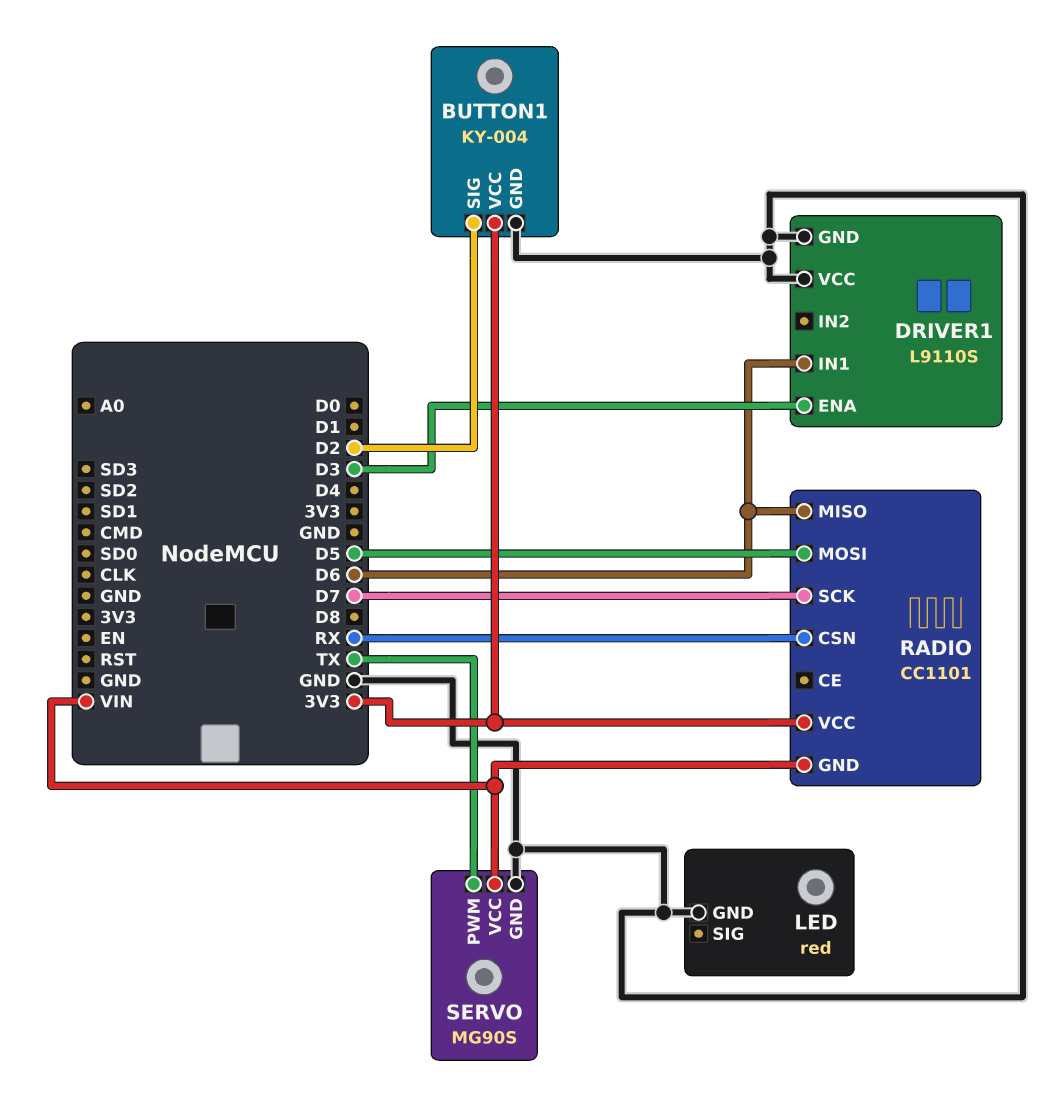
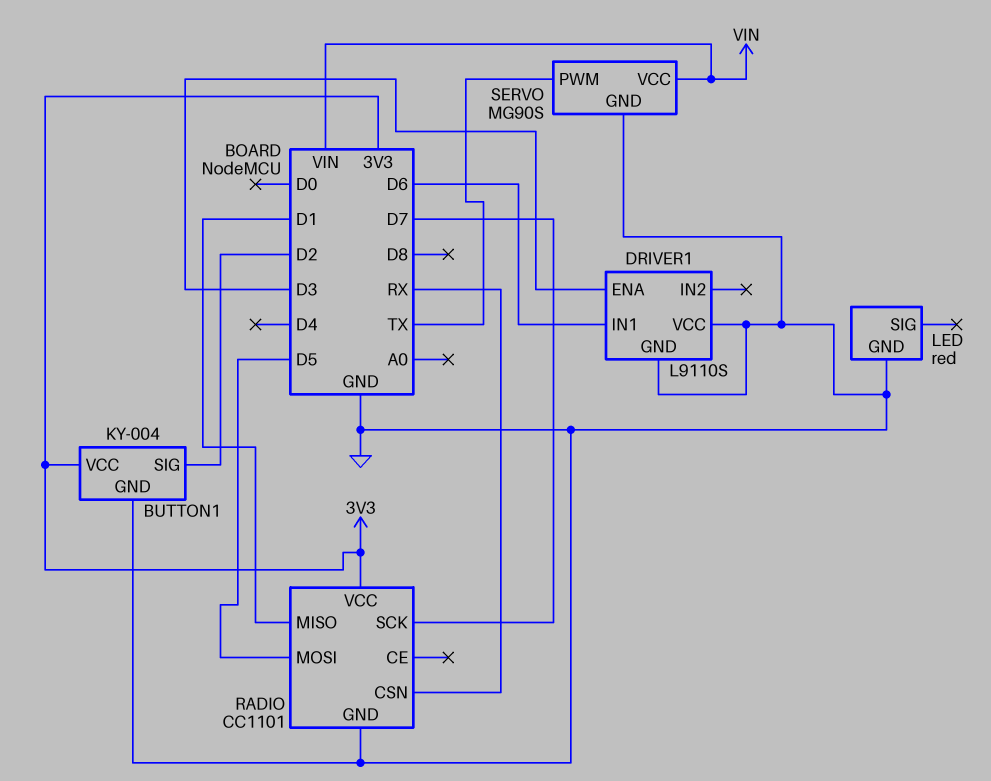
RADIO pin GND: VIN -> GND
RADIO pin MISO: D6 -> D1

